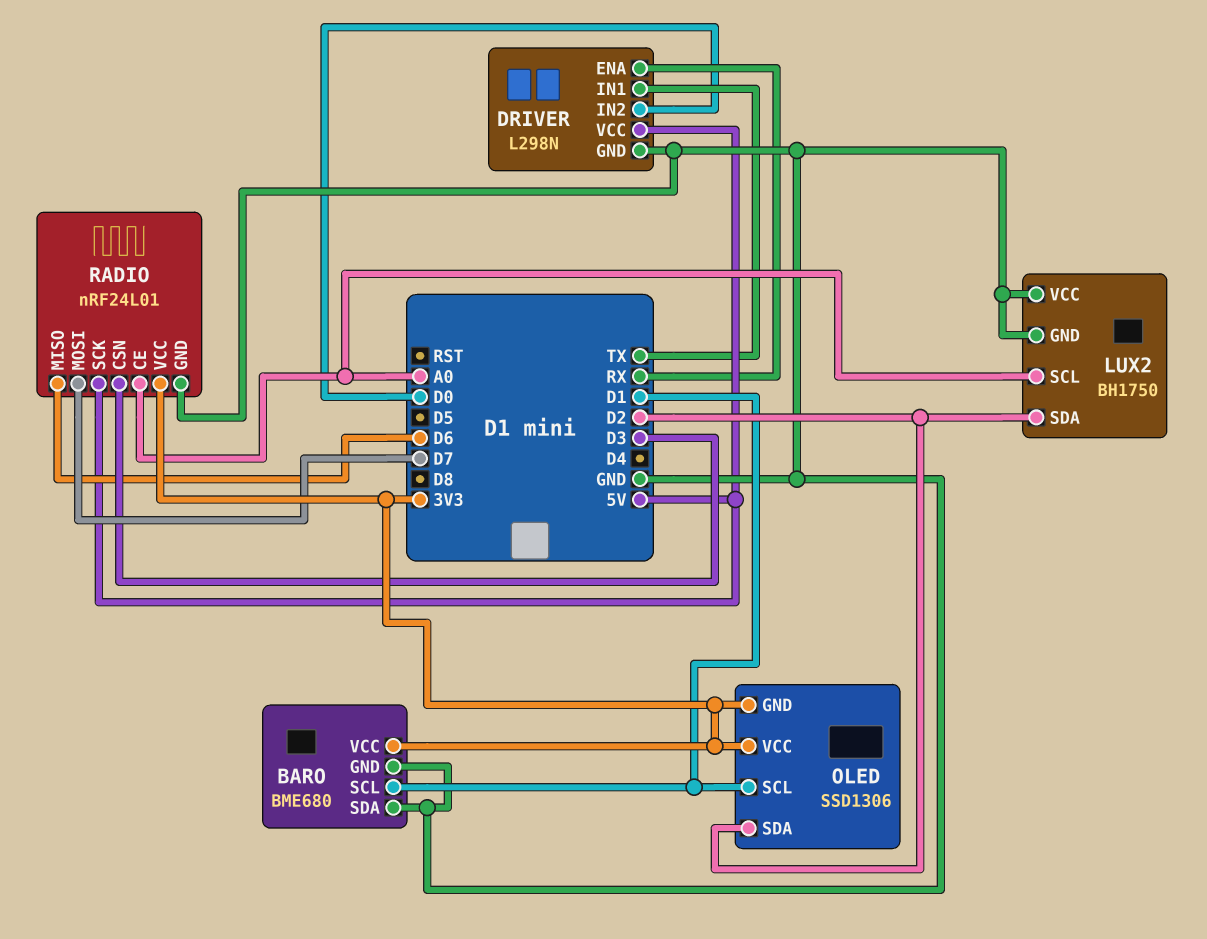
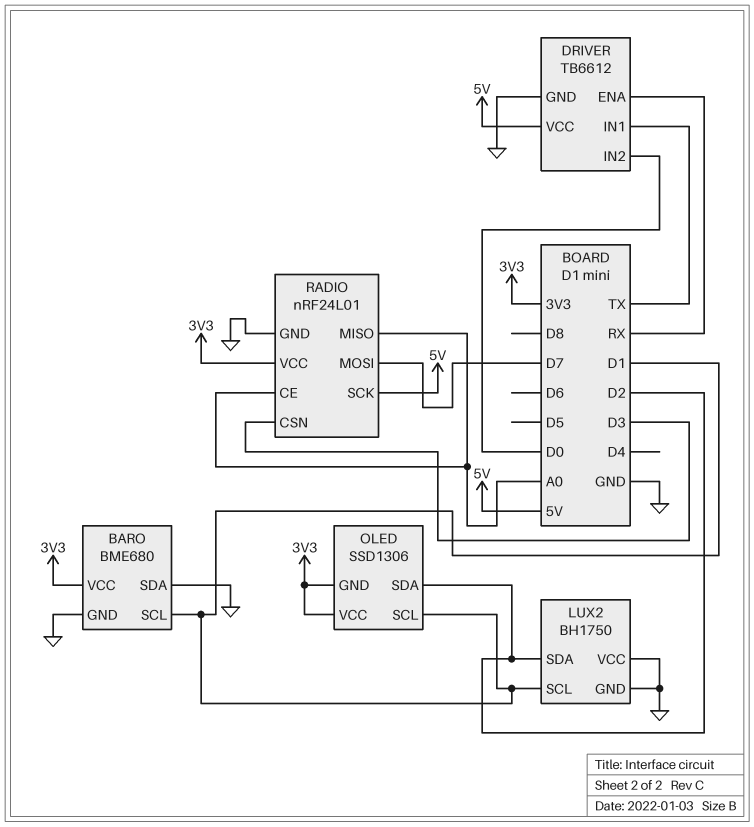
DRIVER: L298N -> TB6612
LUX2 pin SCL: A0 -> D1
RADIO pin MISO: D6 -> A0

